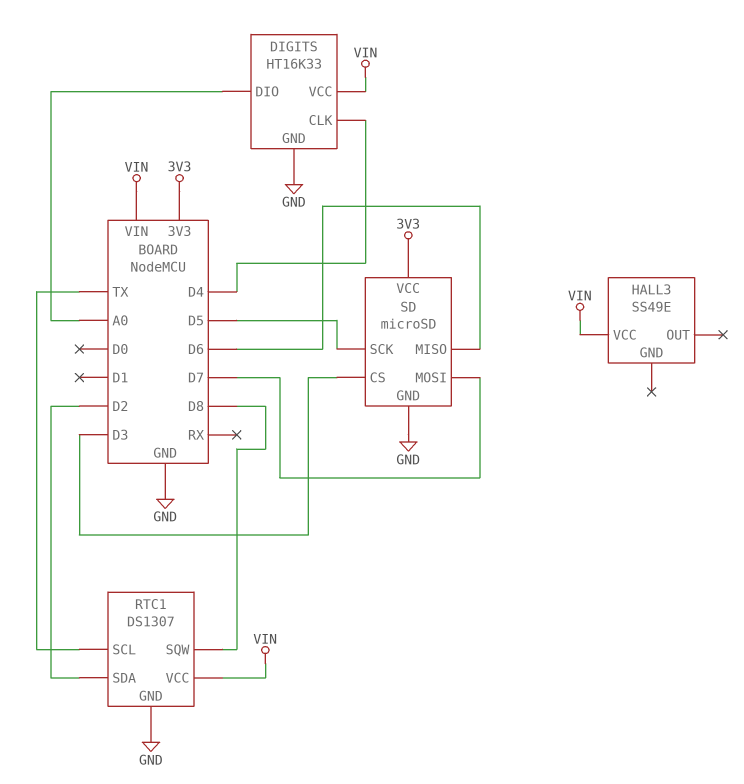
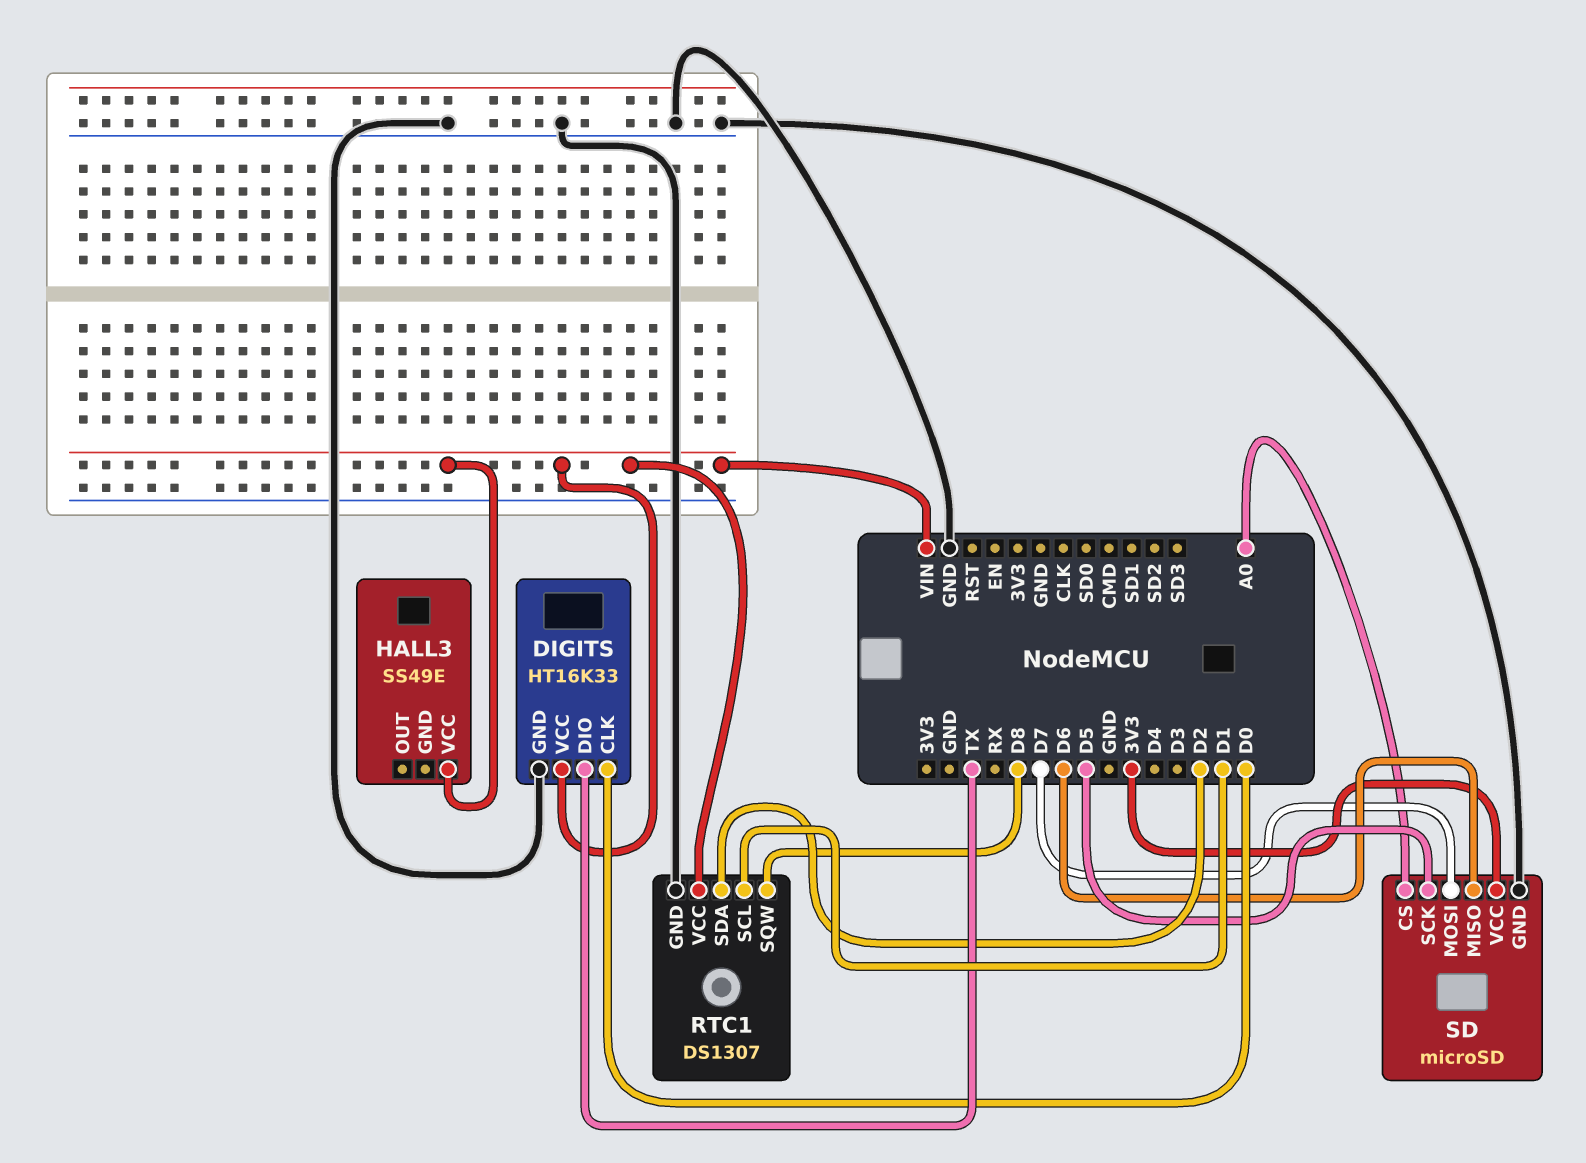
DIGITS pin CLK: D4 -> D0
DIGITS pin DIO: A0 -> TX
RTC1 pin SCL: TX -> D1
SD pin CS: D3 -> A0

